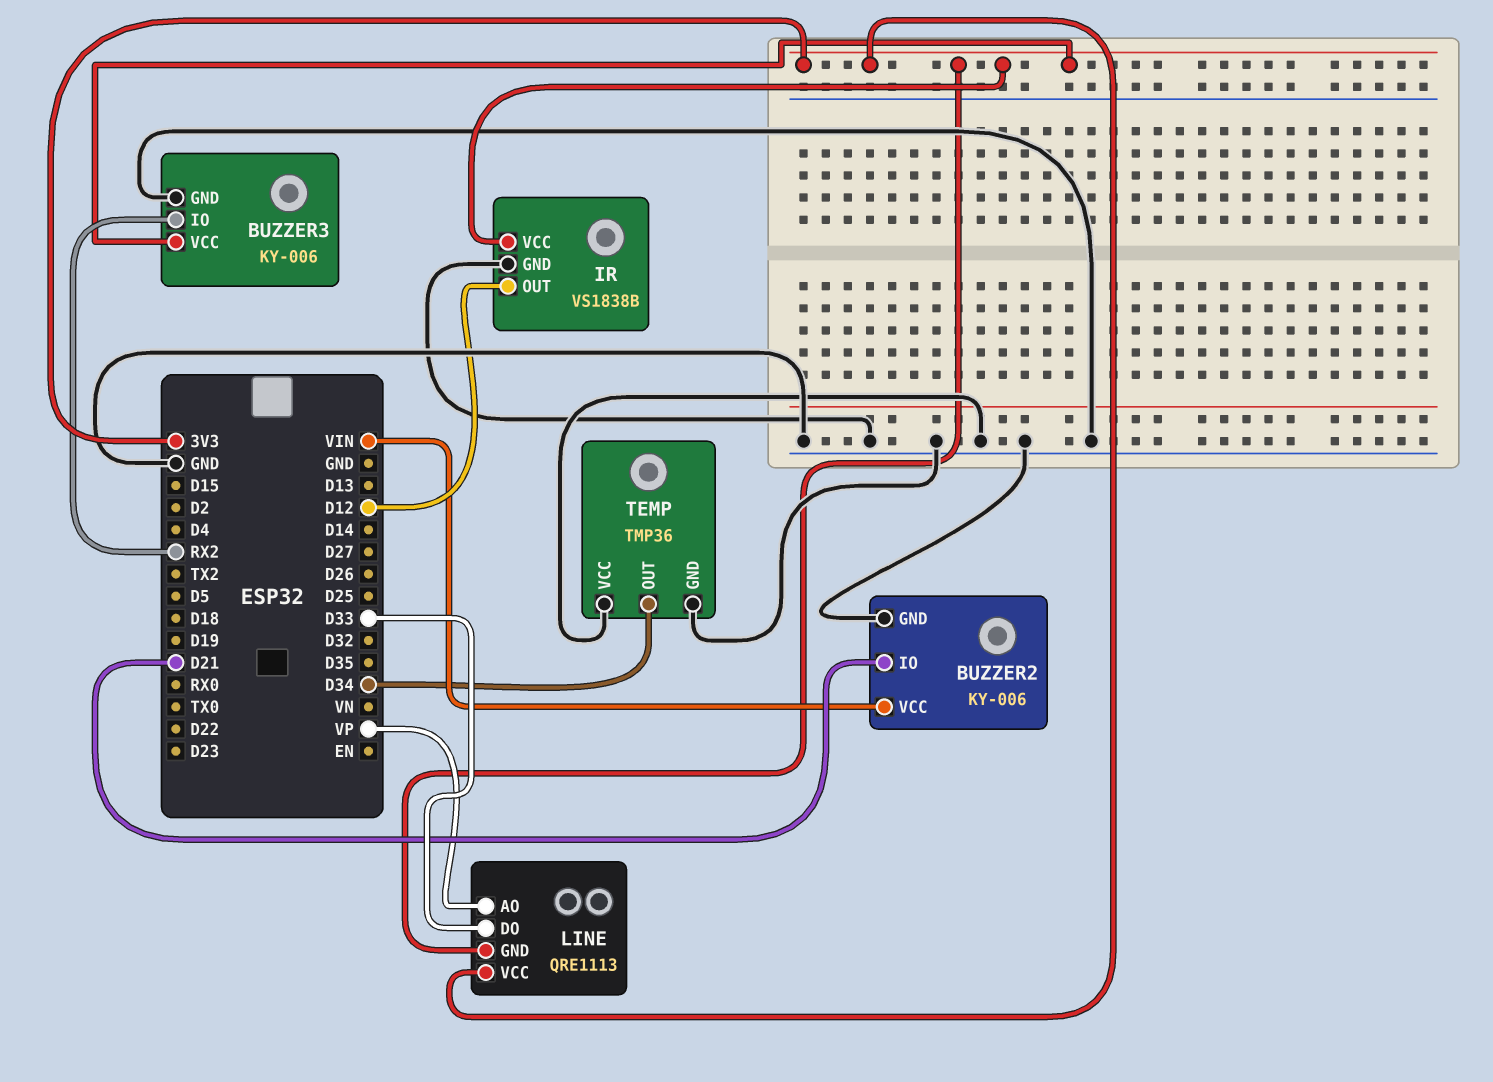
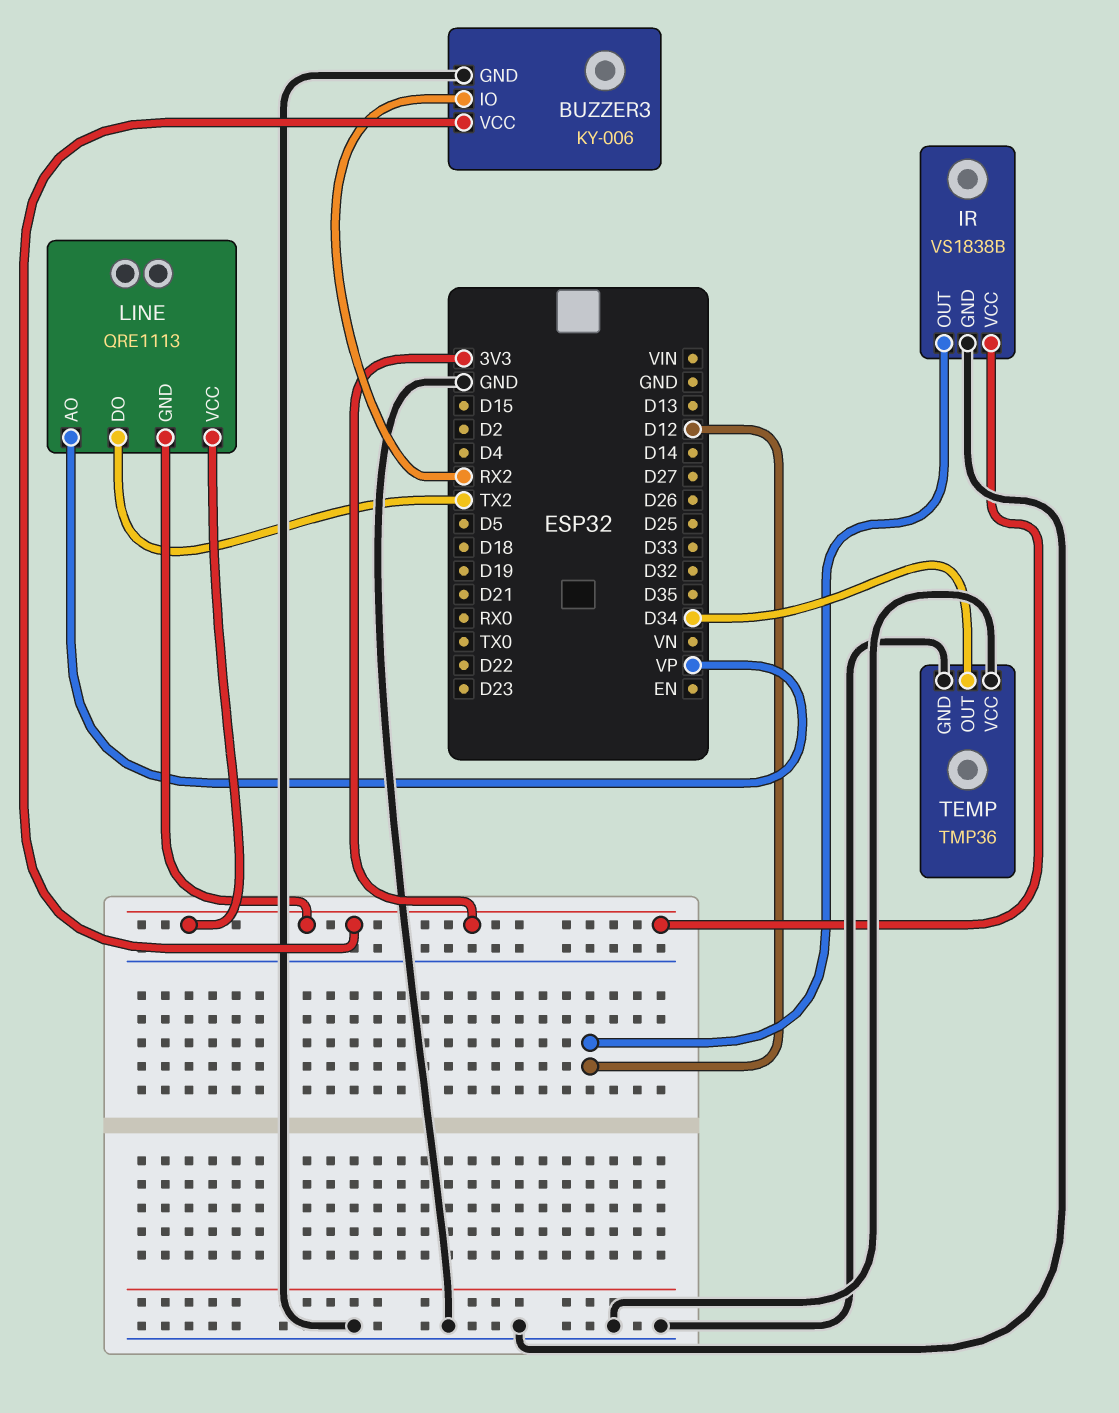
BUZZER2: KY-006 -> none
BUZZER2 pin GND: GND -> none
BUZZER2 pin IO: D21 -> none
BUZZER2 pin VCC: VIN -> none
LINE pin DO: D33 -> TX2

